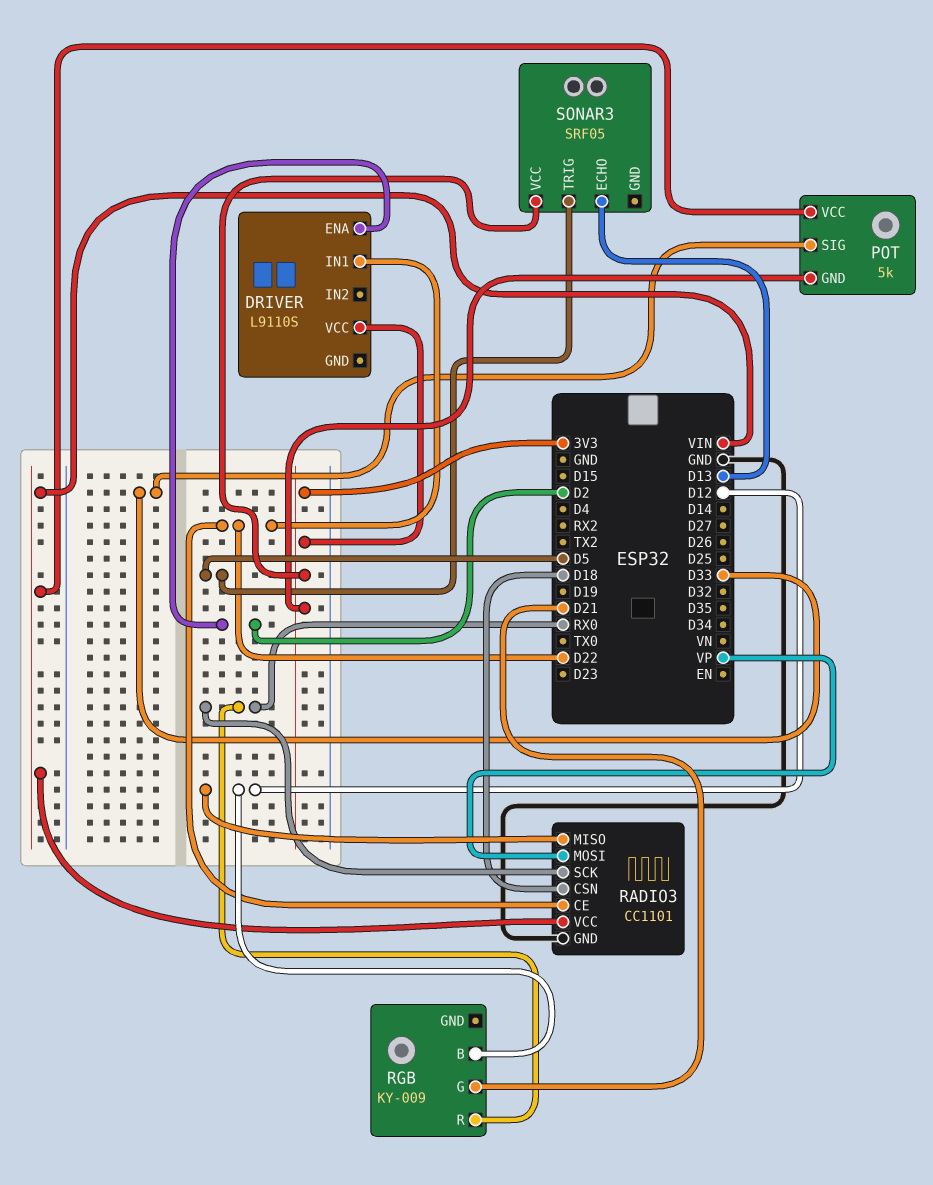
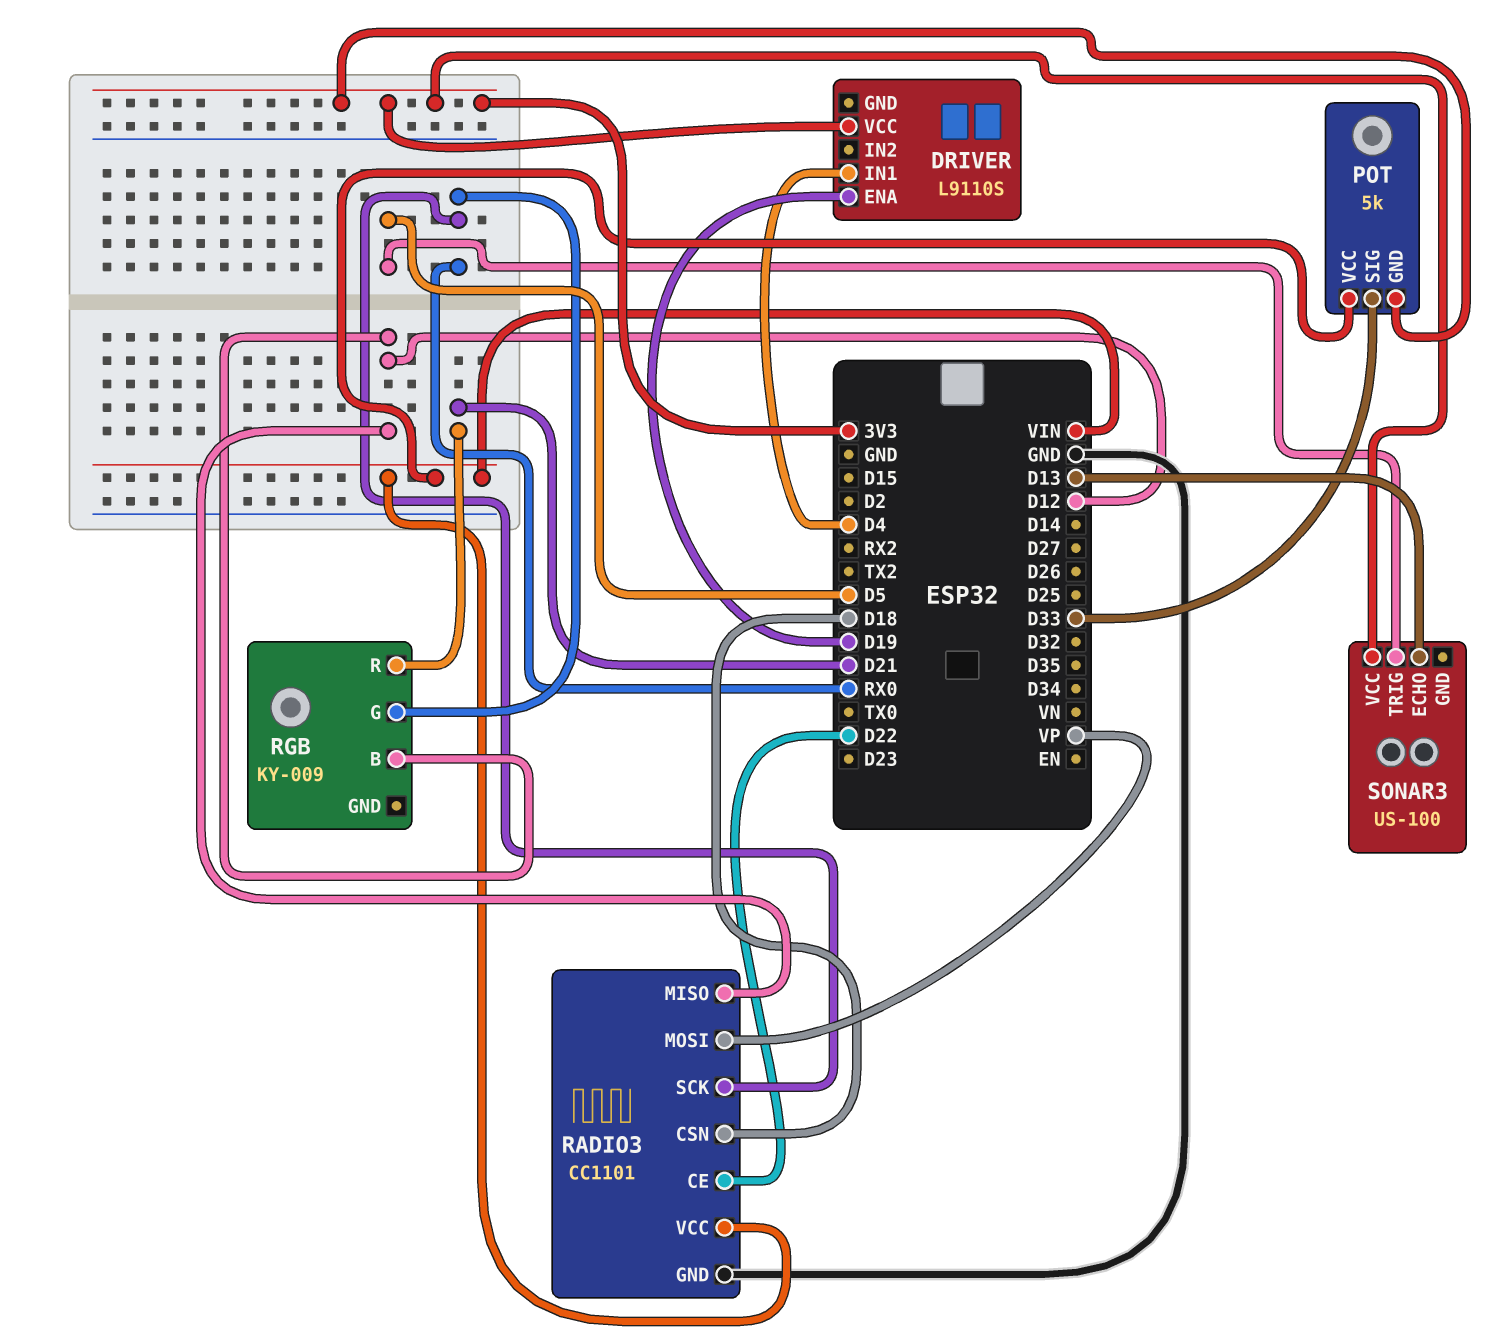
DRIVER pin ENA: D2 -> D19
DRIVER pin IN1: D22 -> D4
RGB pin G: D21 -> RX0
RGB pin R: RX0 -> D21
SONAR3: SRF05 -> US-100

